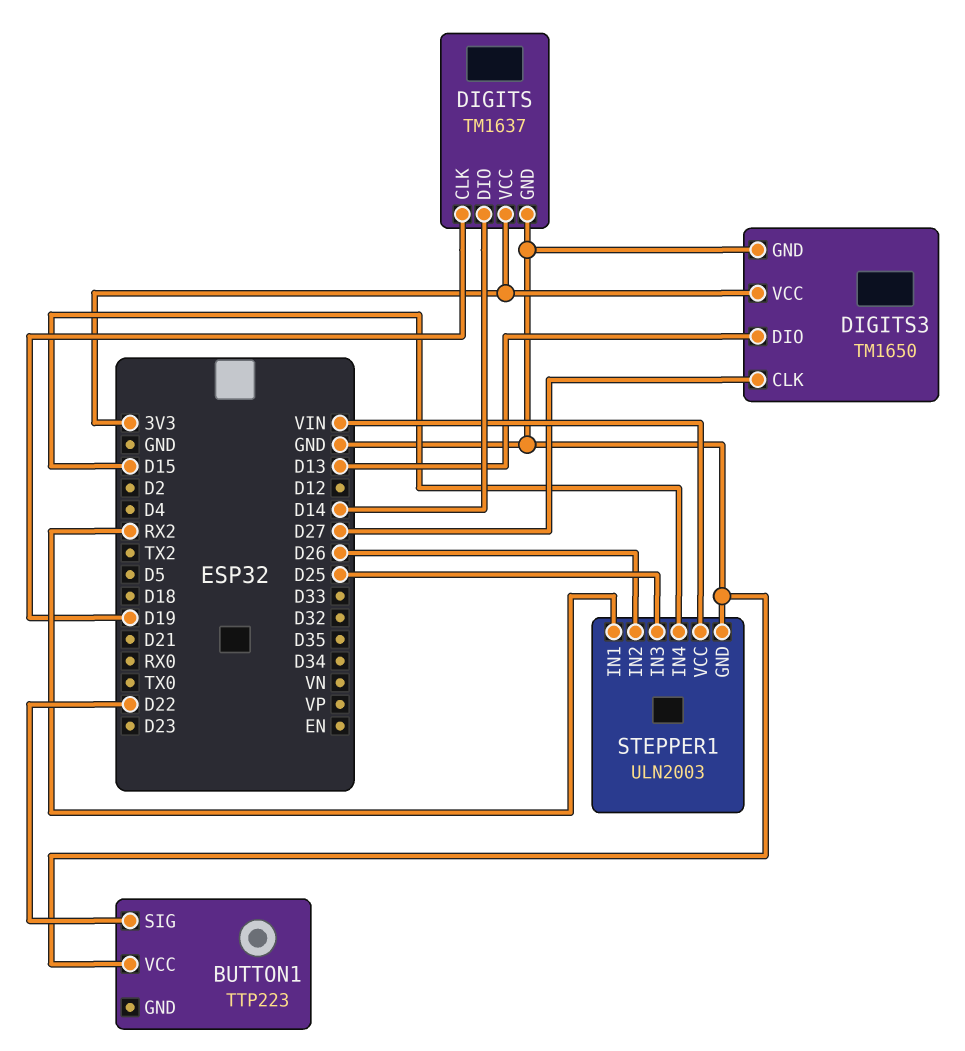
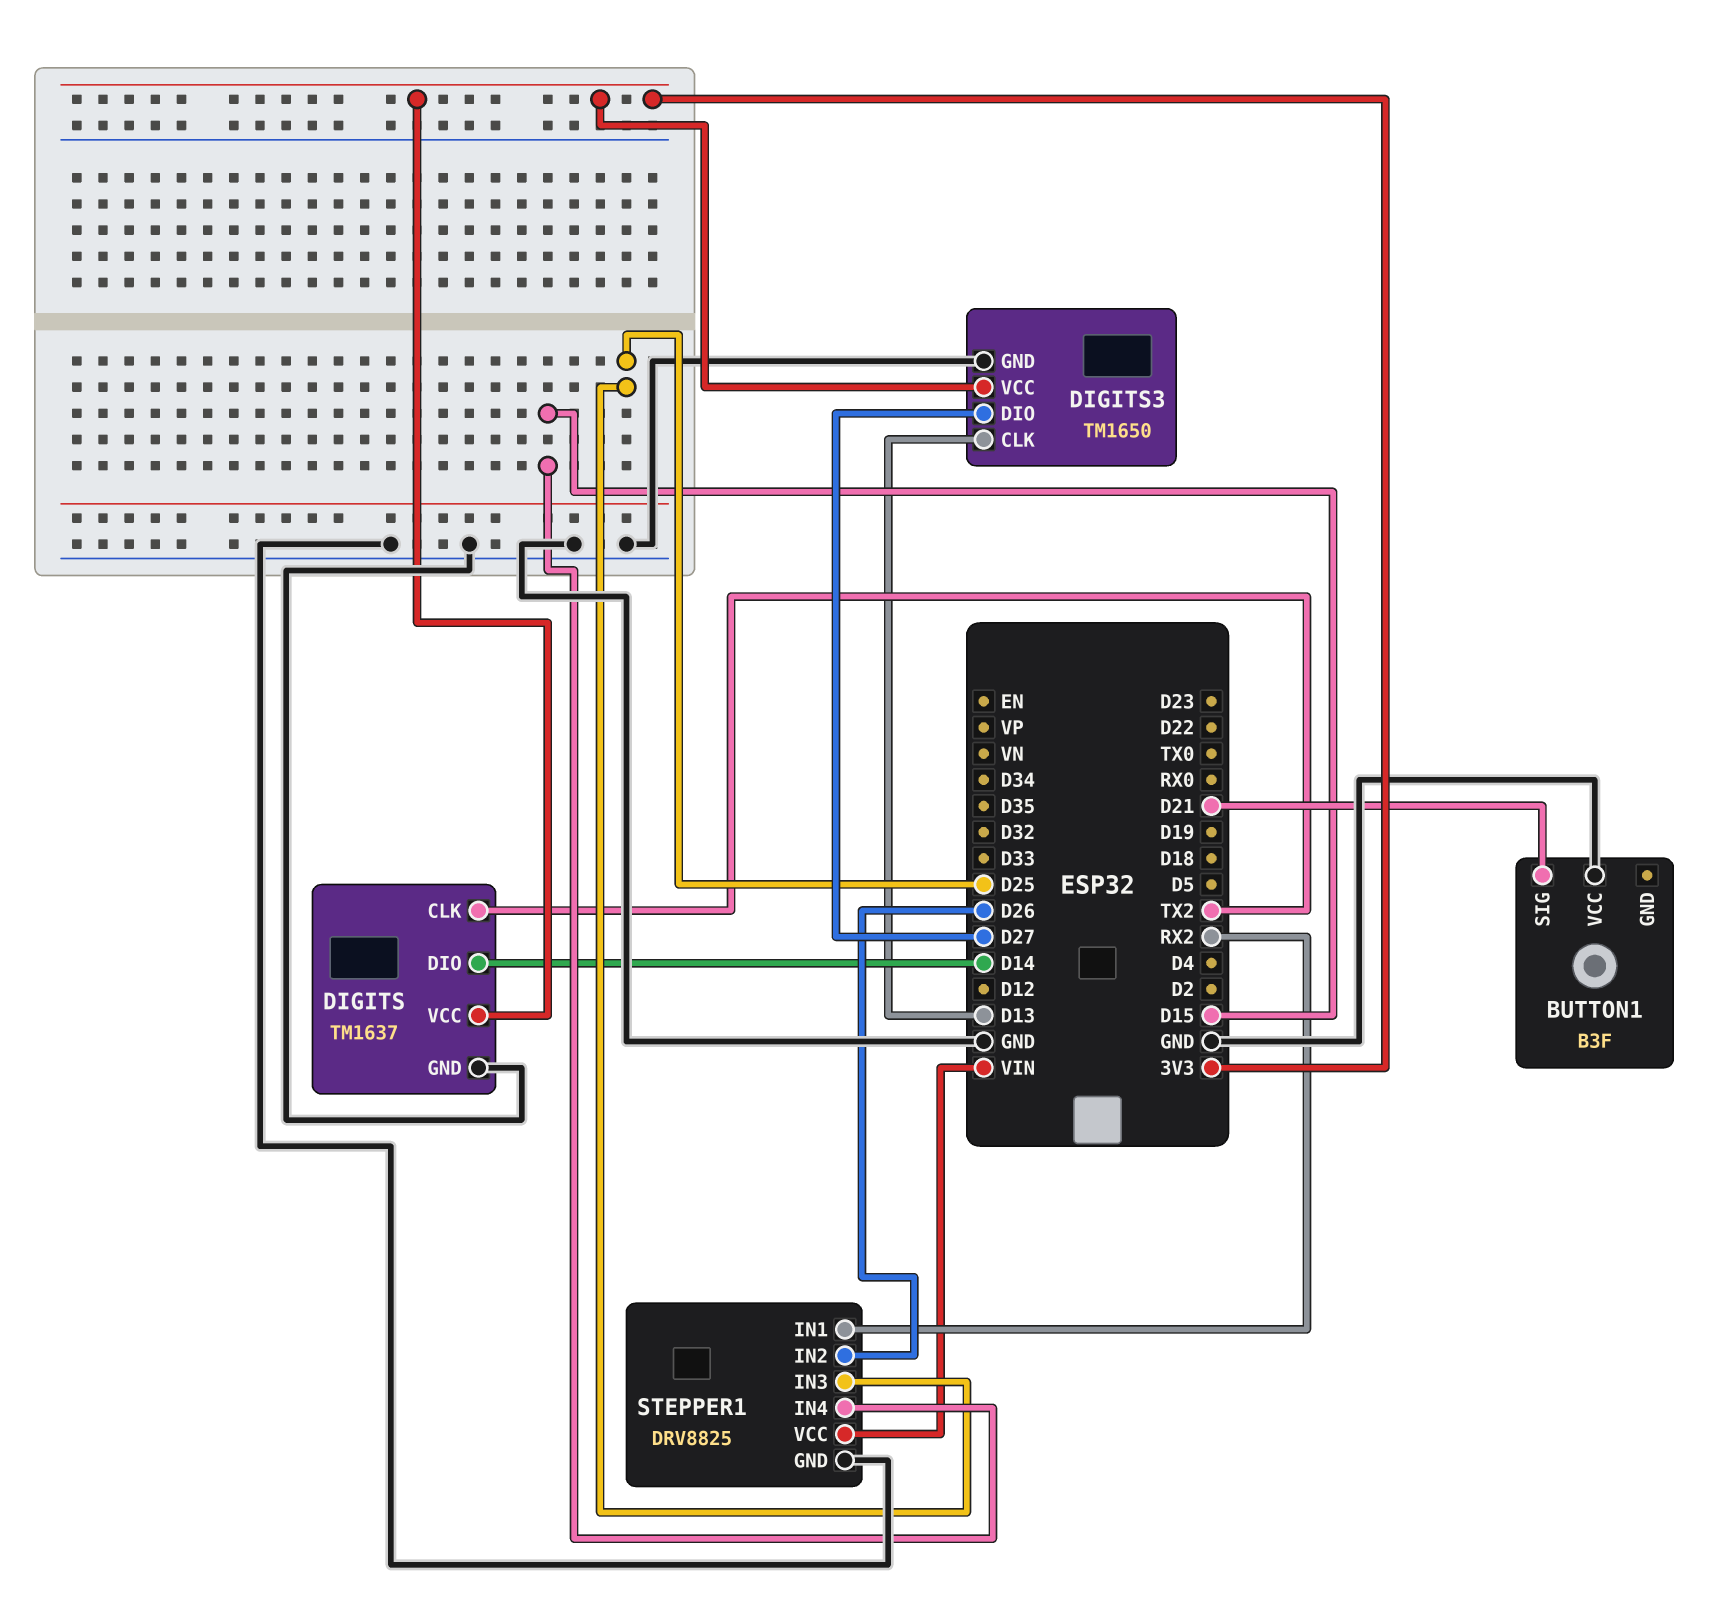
BUTTON1: TTP223 -> B3F
BUTTON1 pin SIG: D22 -> D21
DIGITS pin CLK: D19 -> TX2
DIGITS3 pin CLK: D27 -> D13
DIGITS3 pin DIO: D13 -> D27
STEPPER1: ULN2003 -> DRV8825

